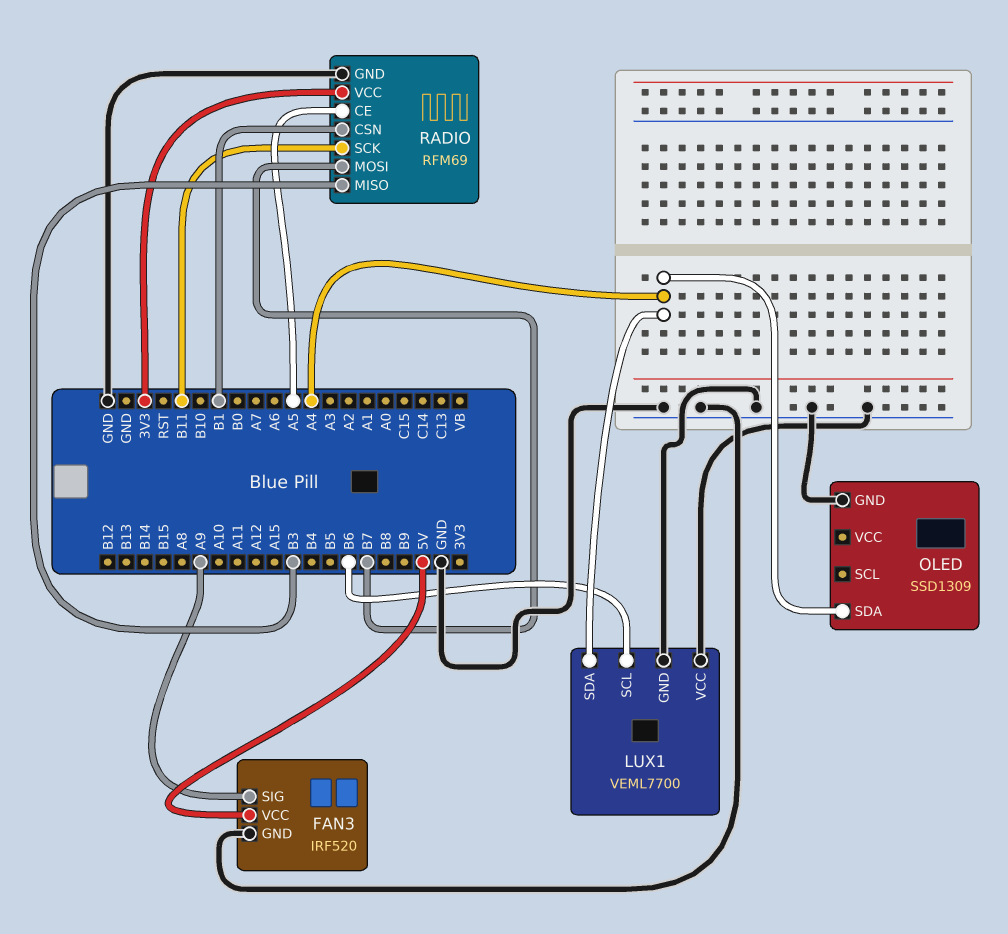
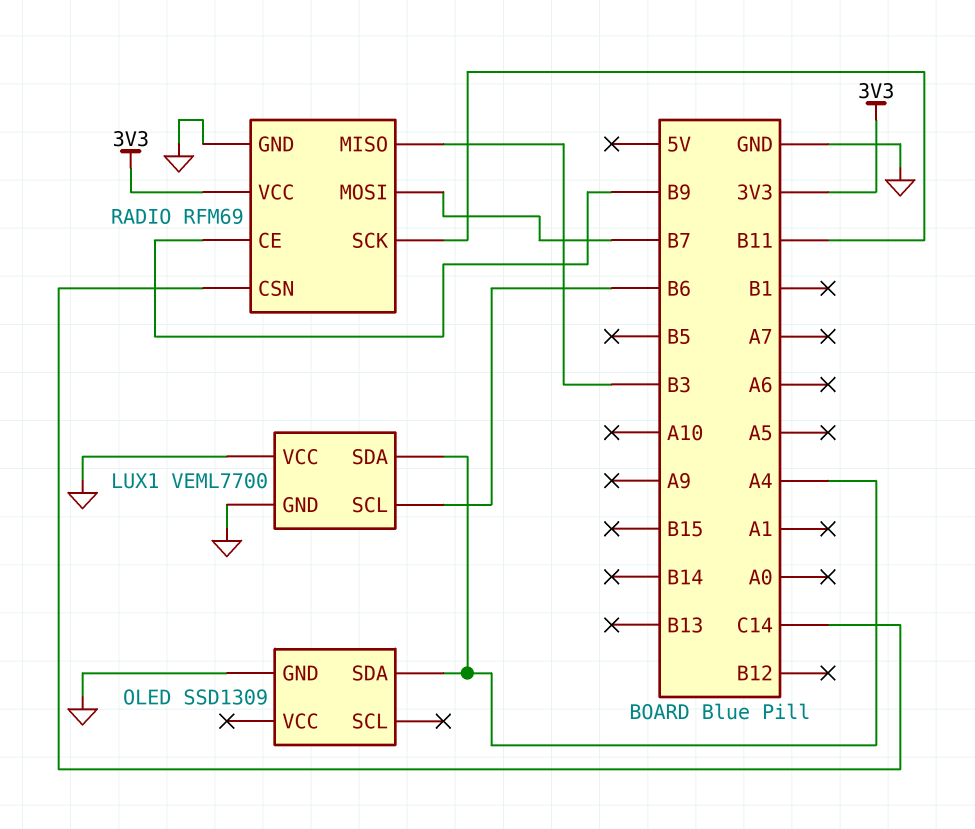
FAN3: IRF520 -> none
FAN3 pin GND: GND -> none
FAN3 pin SIG: A9 -> none
FAN3 pin VCC: 5V -> none
RADIO pin CE: A5 -> B9
RADIO pin CSN: B1 -> C14

